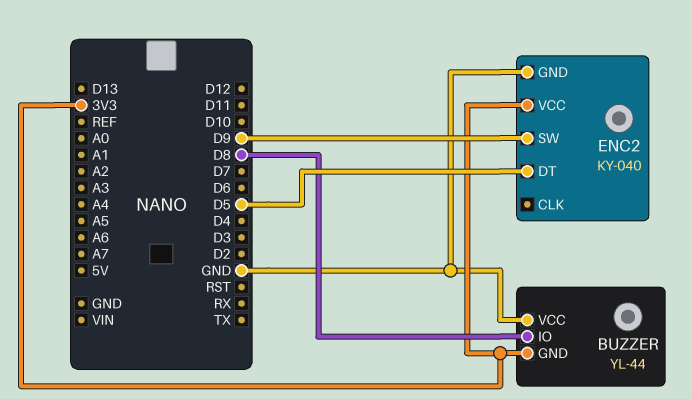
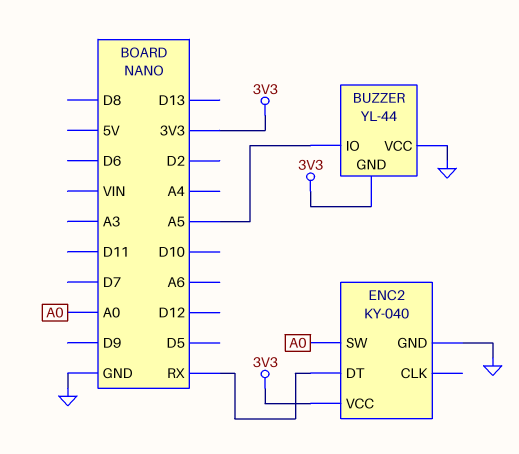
BUZZER pin IO: D8 -> A5
ENC2 pin DT: D5 -> RX
ENC2 pin SW: D9 -> A0

